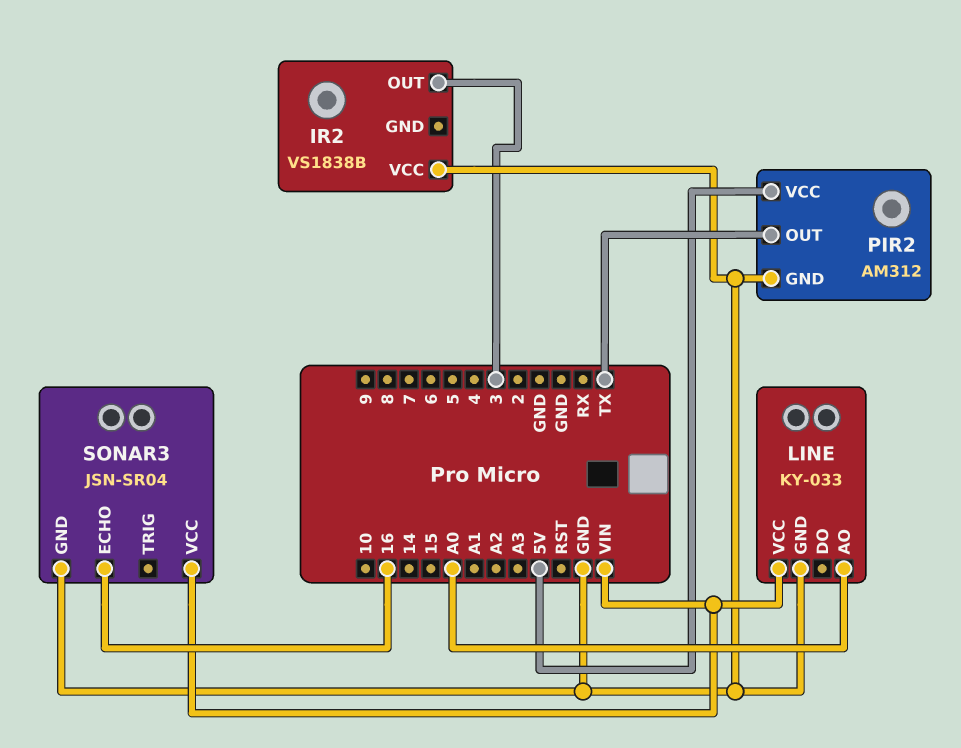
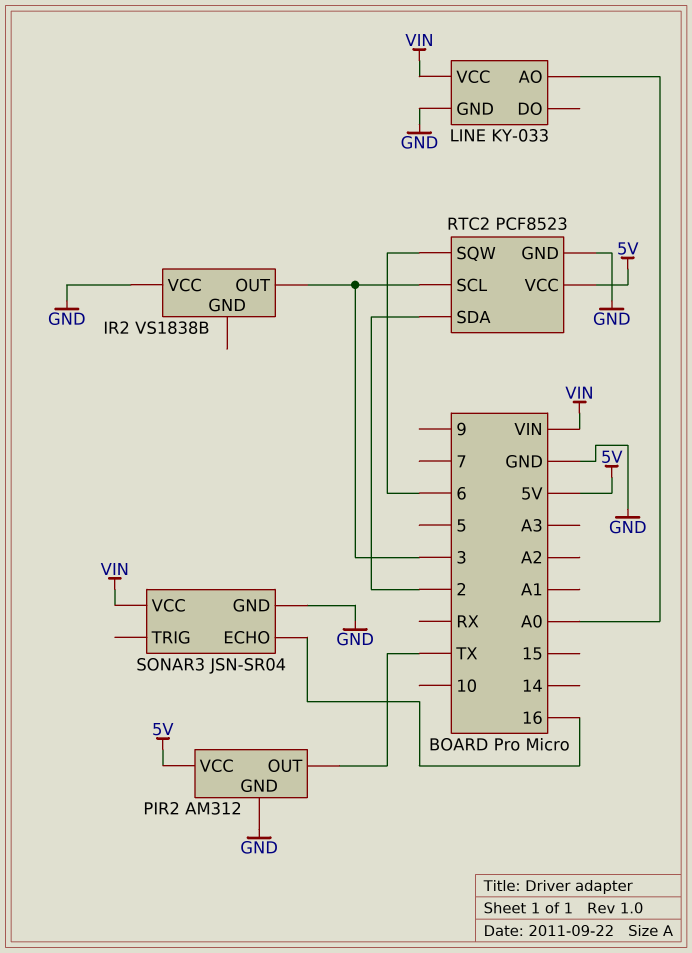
RTC2: none -> PCF8523
RTC2 pin GND: none -> GND
RTC2 pin SCL: none -> 3
RTC2 pin SDA: none -> 2
RTC2 pin SQW: none -> 6
RTC2 pin VCC: none -> 5V

